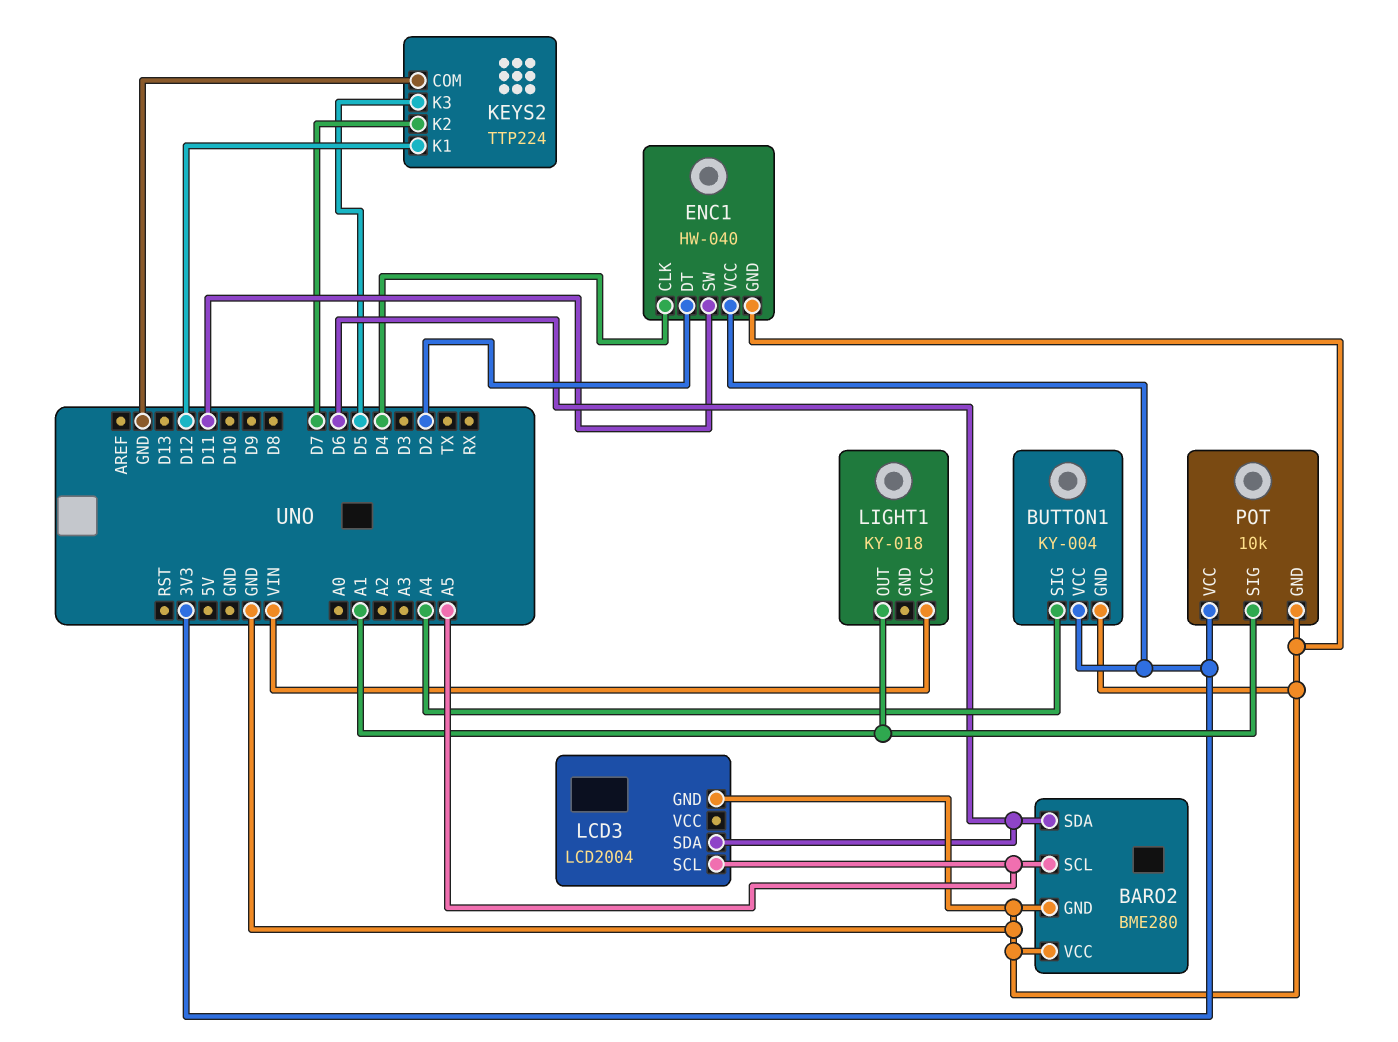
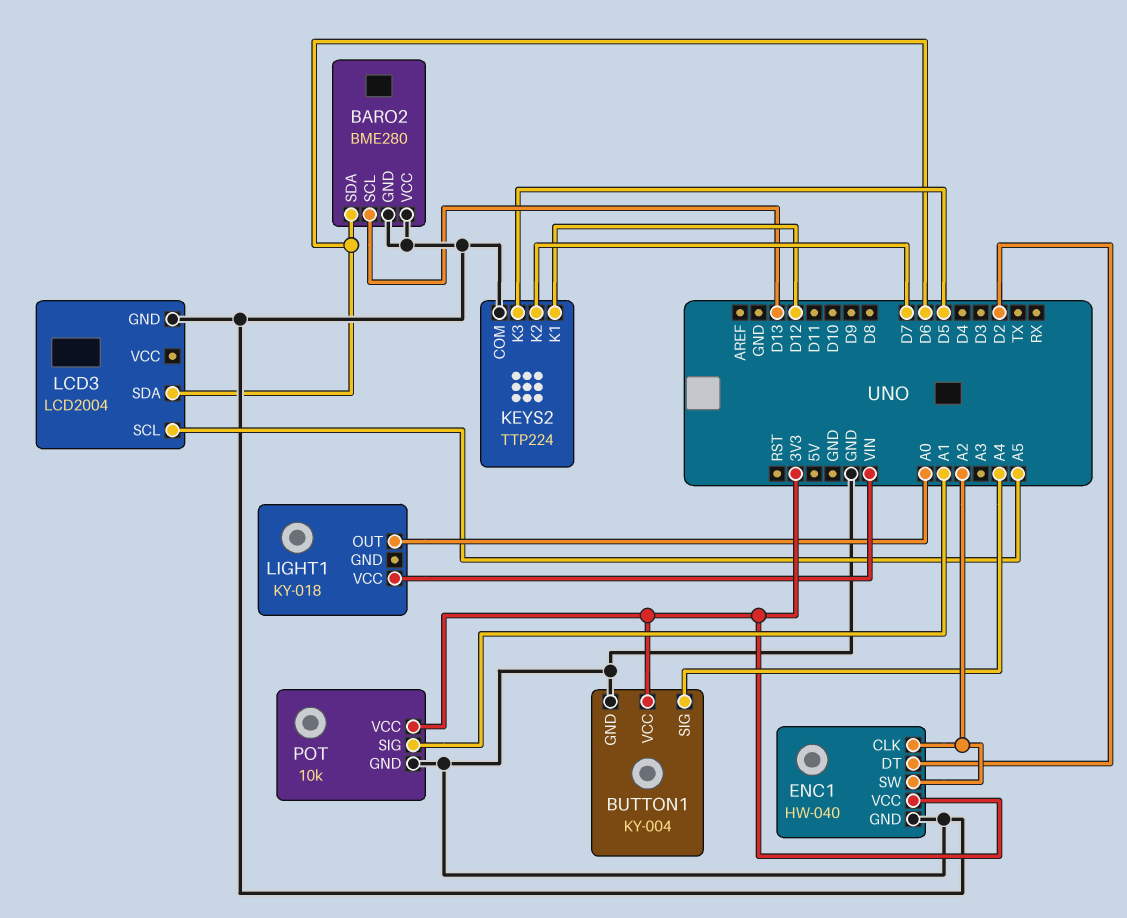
BARO2 pin SCL: A5 -> D13
ENC1 pin CLK: D4 -> A2
ENC1 pin SW: D11 -> A2
LIGHT1 pin OUT: A1 -> A0

